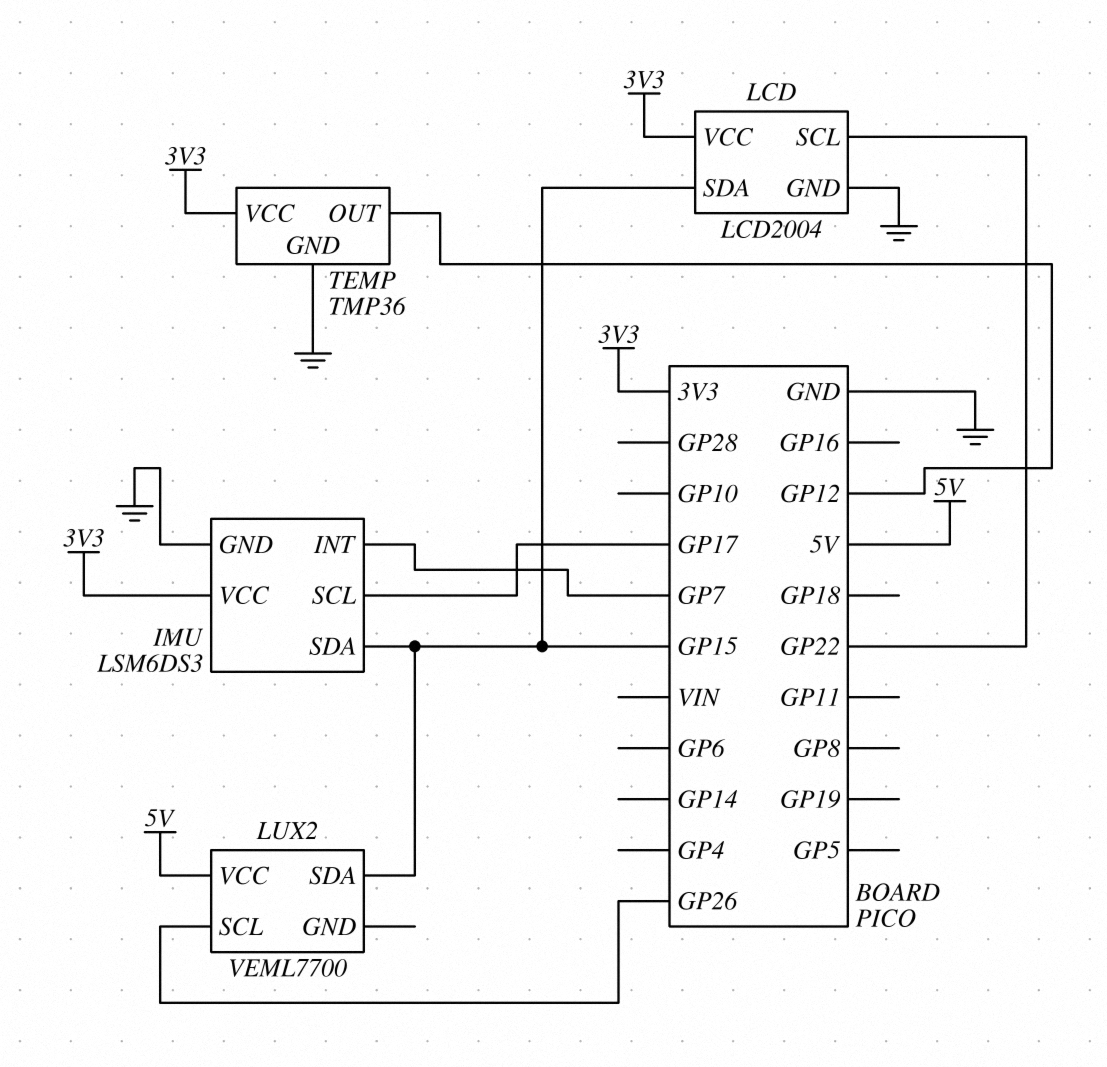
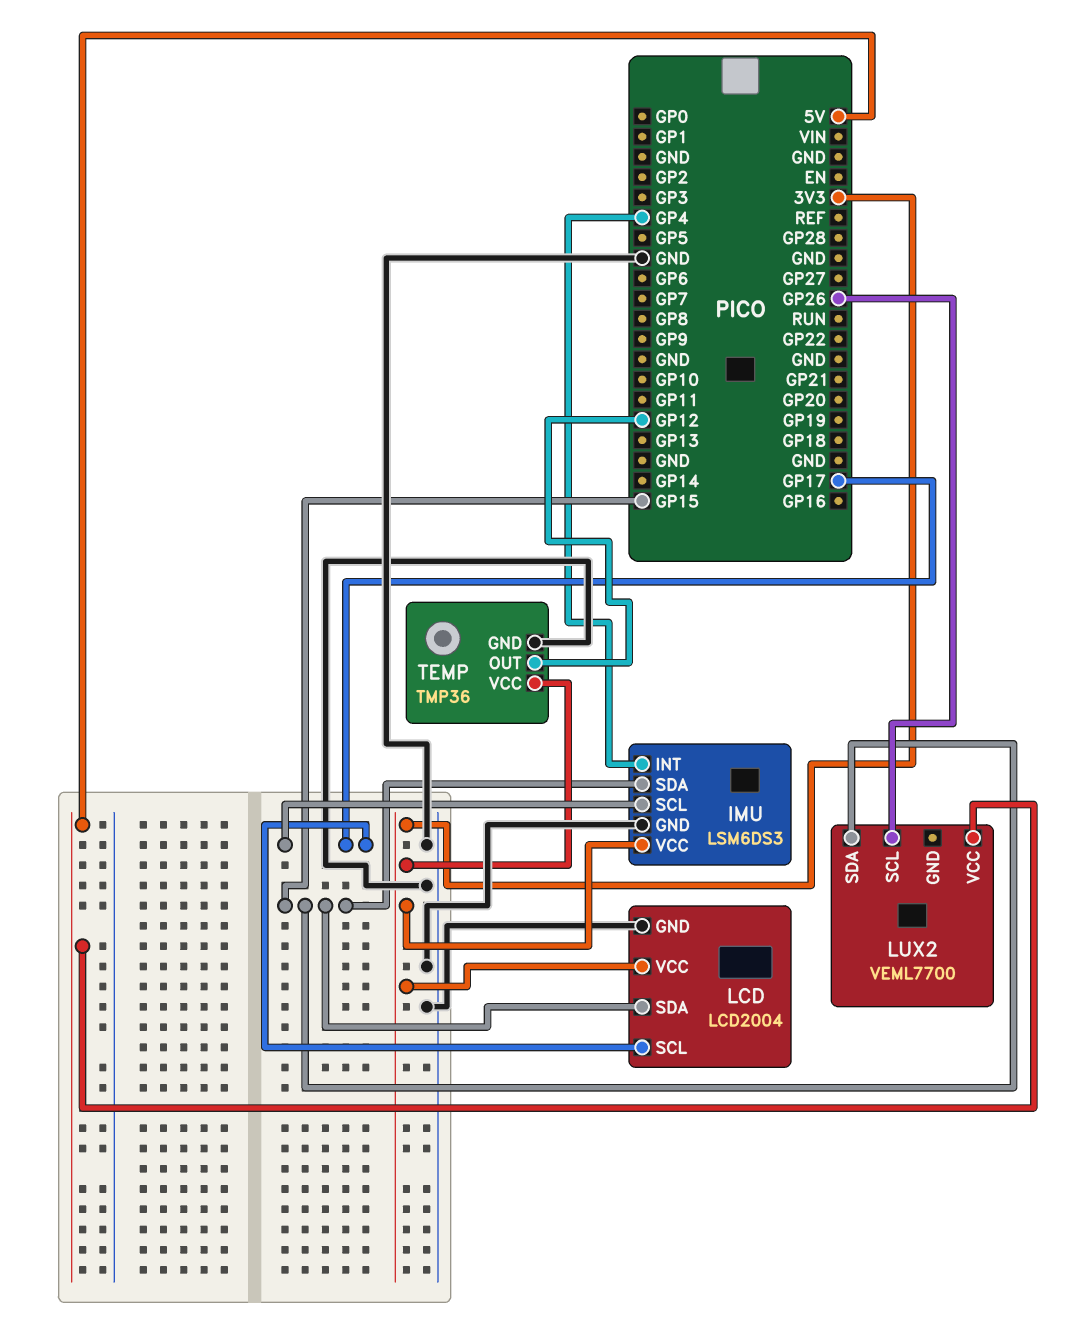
IMU pin INT: GP7 -> GP4
LCD pin SCL: GP22 -> GP17

